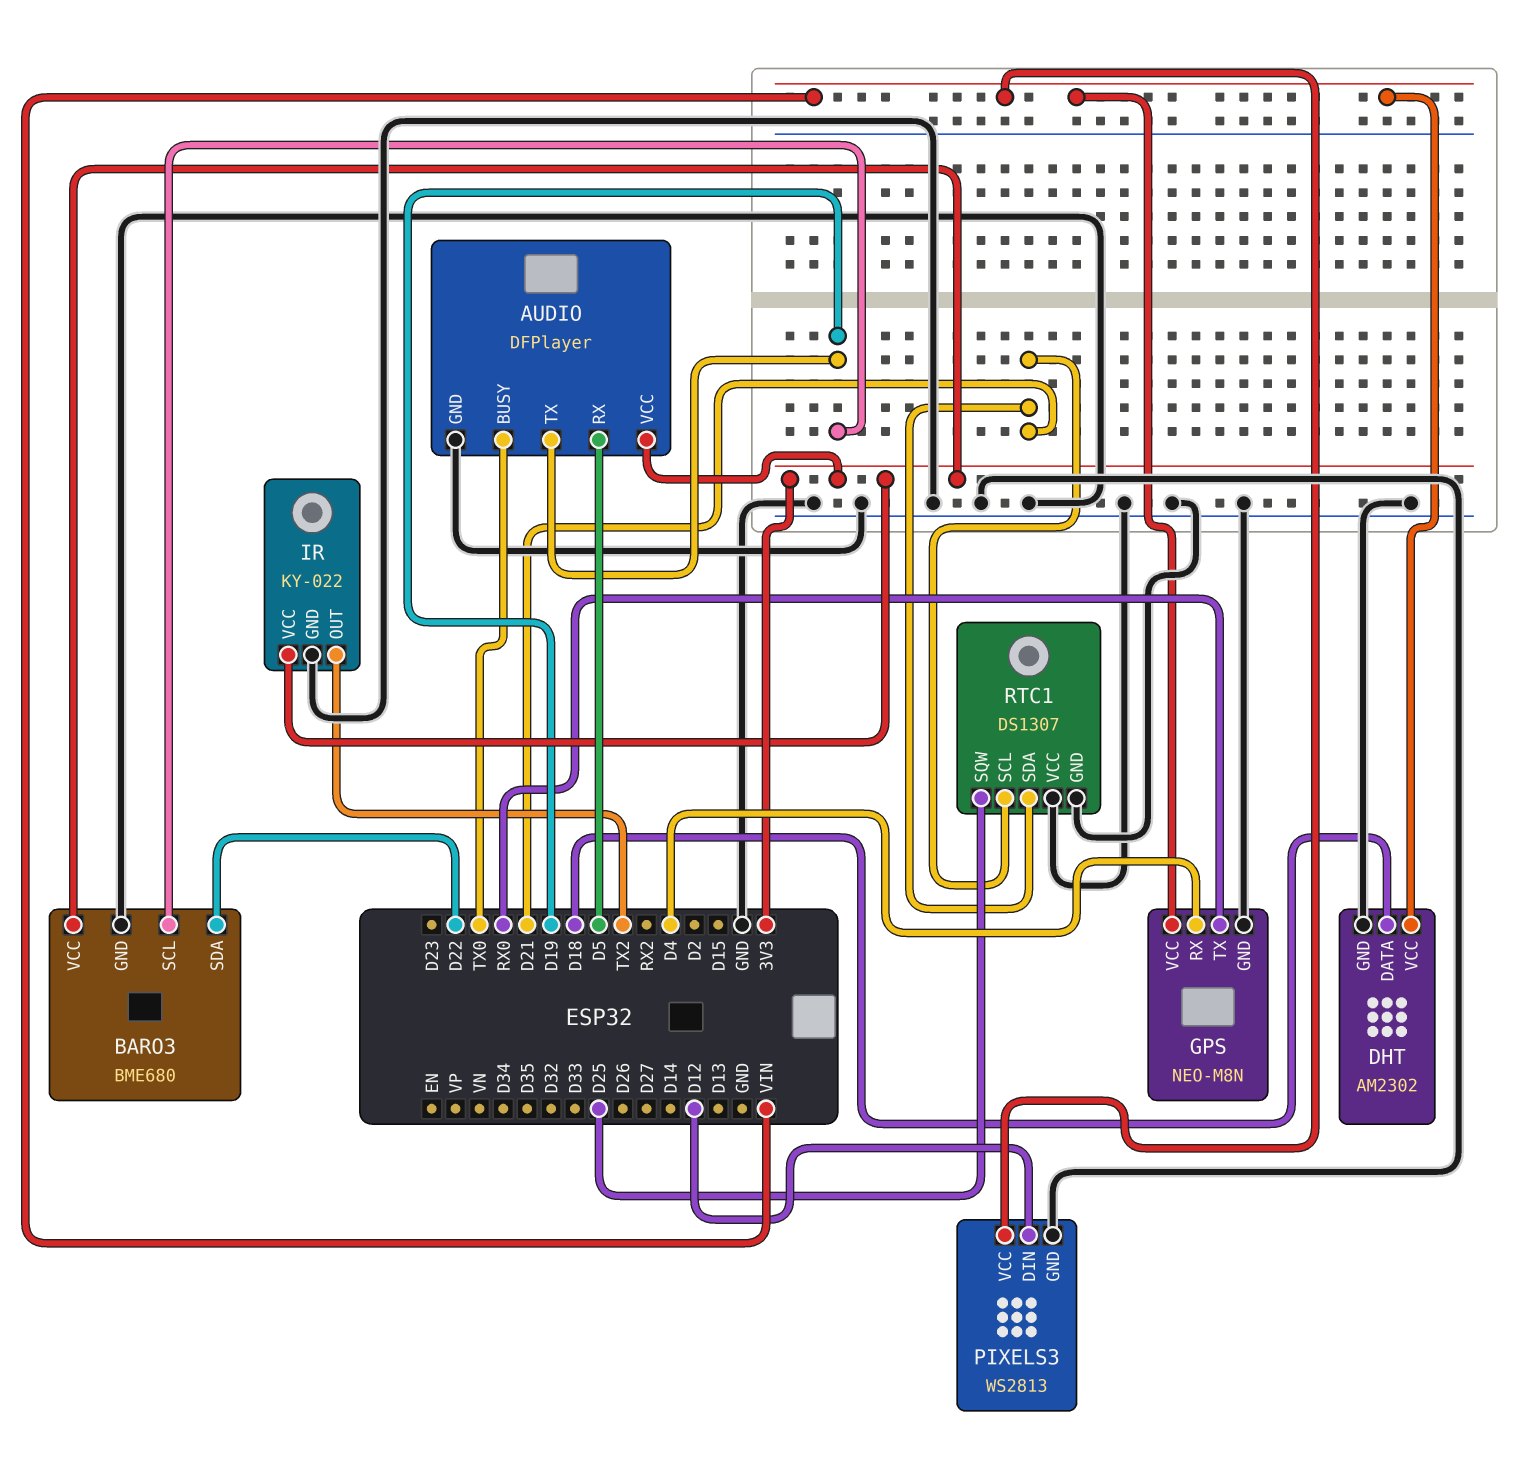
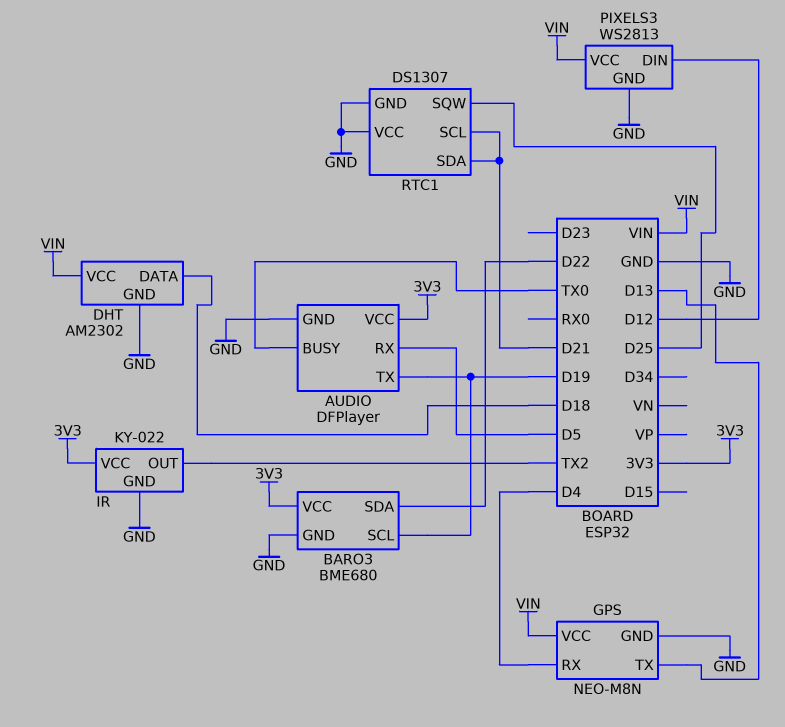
GPS pin TX: RX0 -> D13

